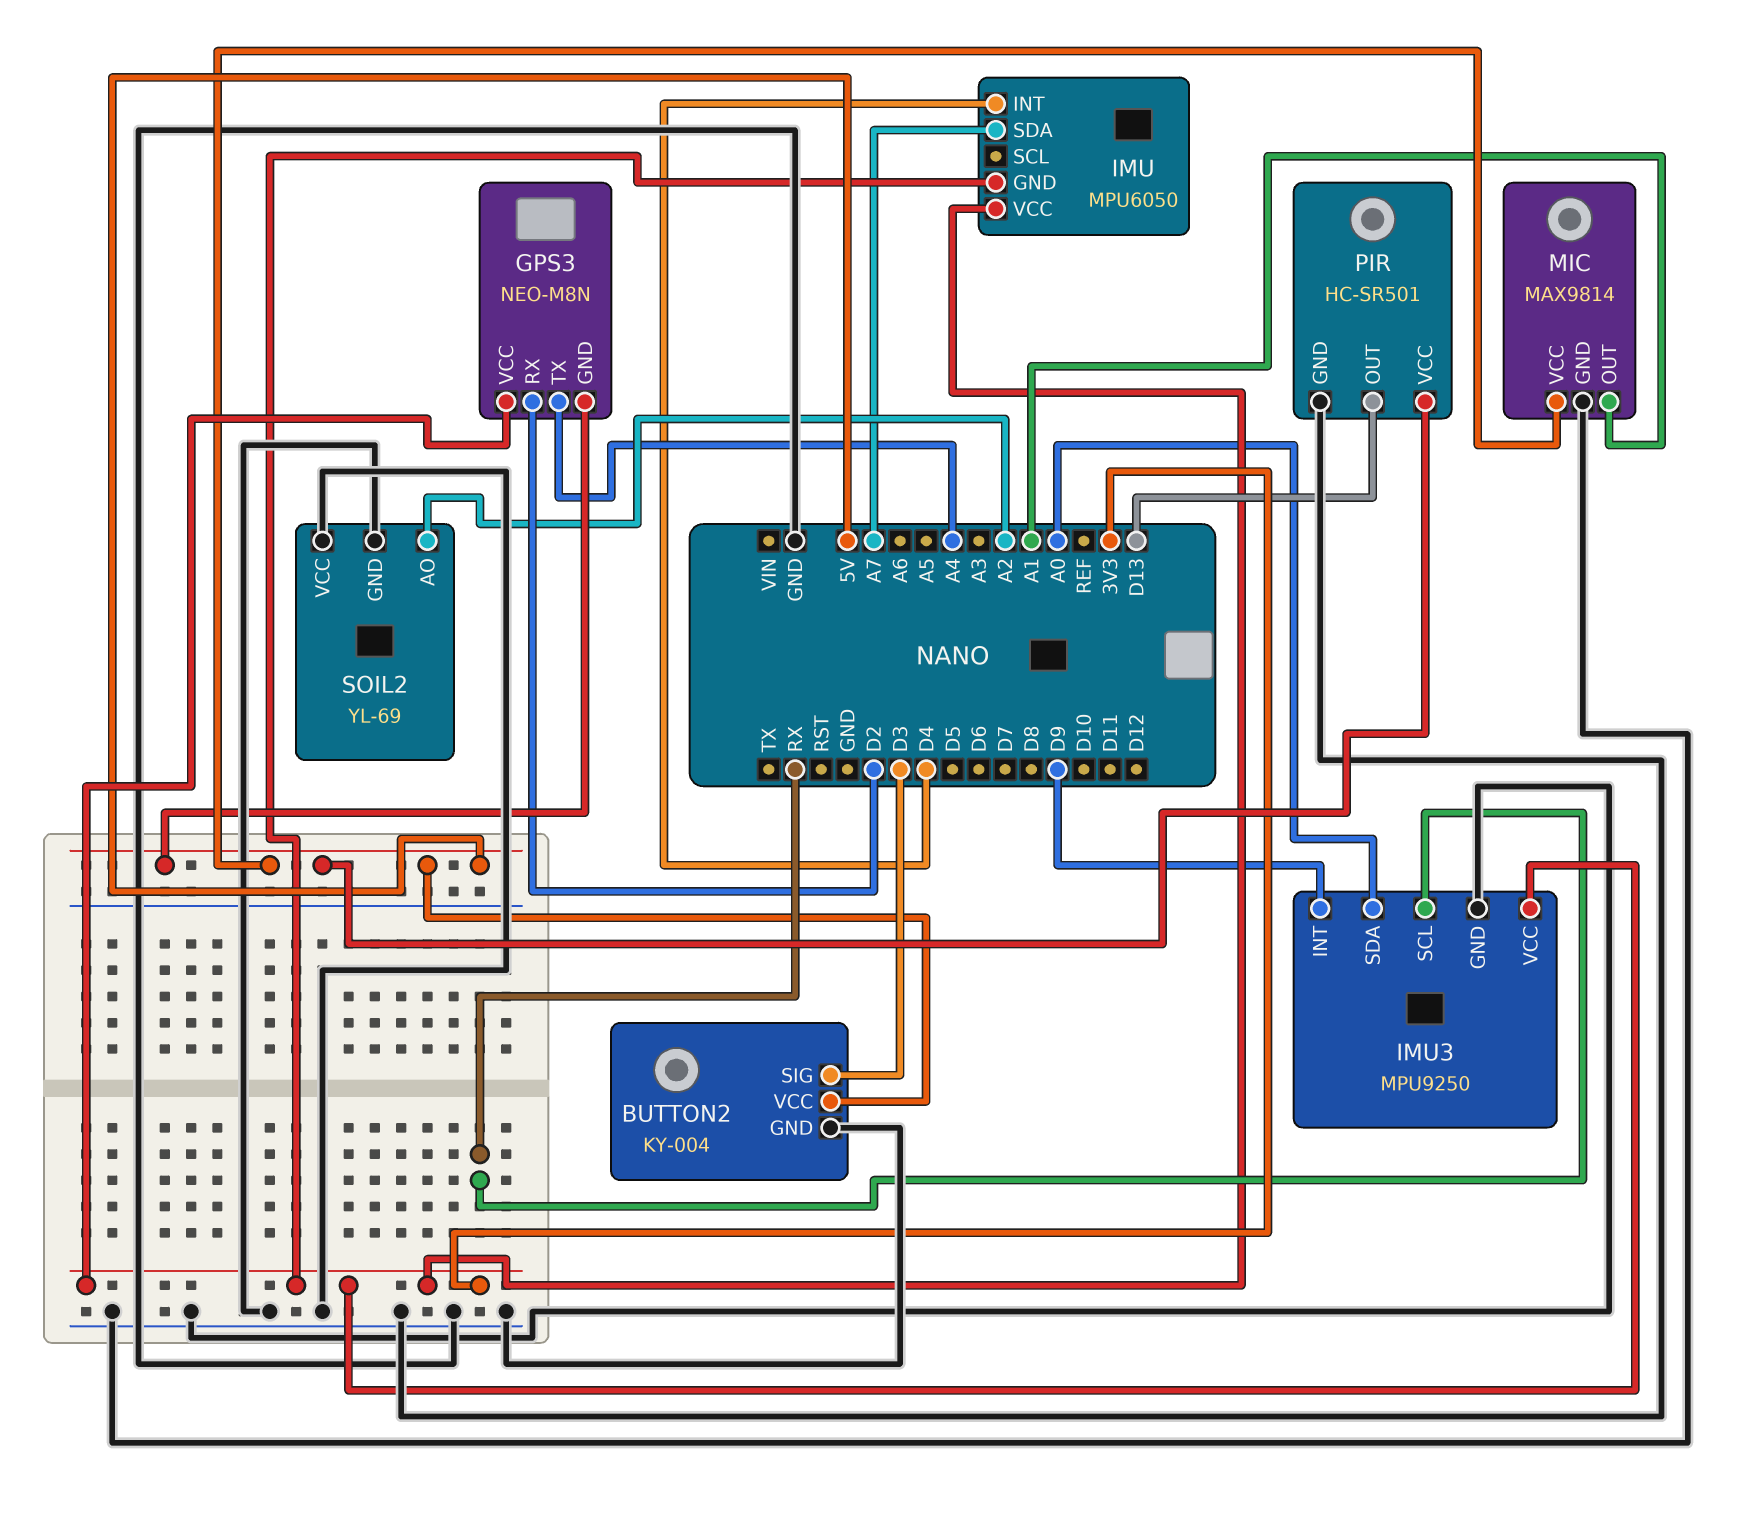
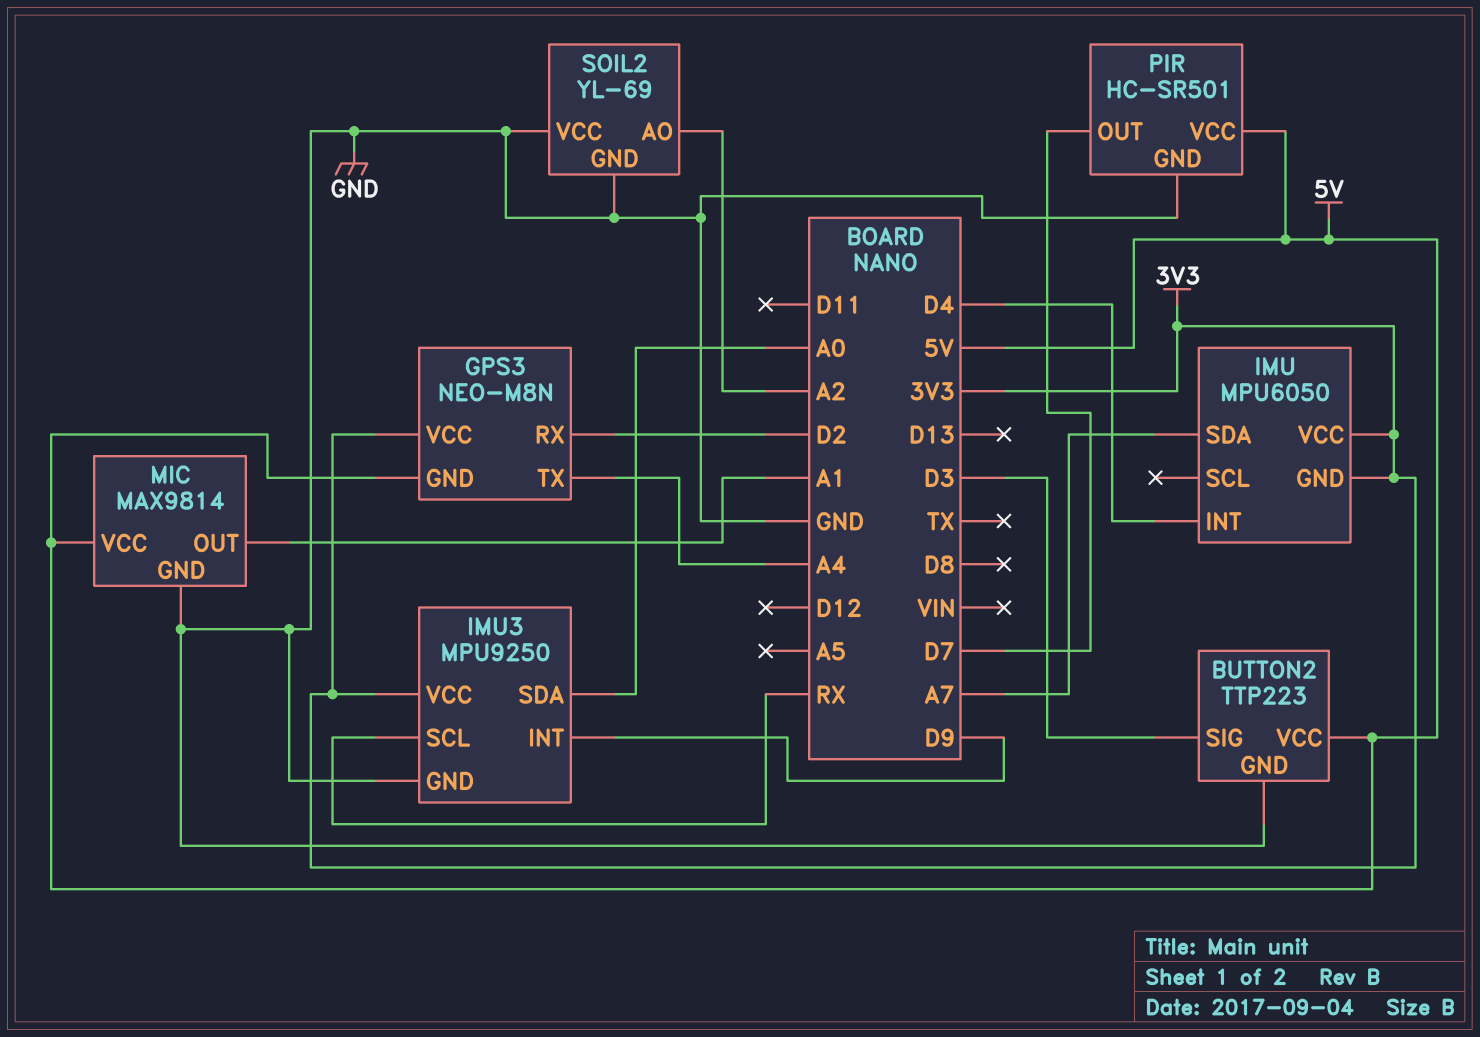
BUTTON2: KY-004 -> TTP223
PIR pin OUT: D13 -> D7

